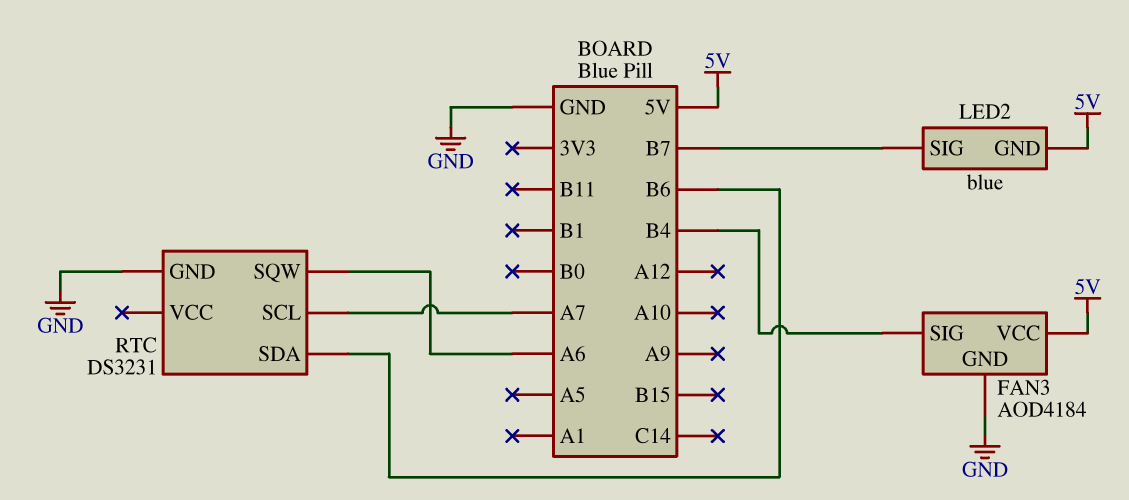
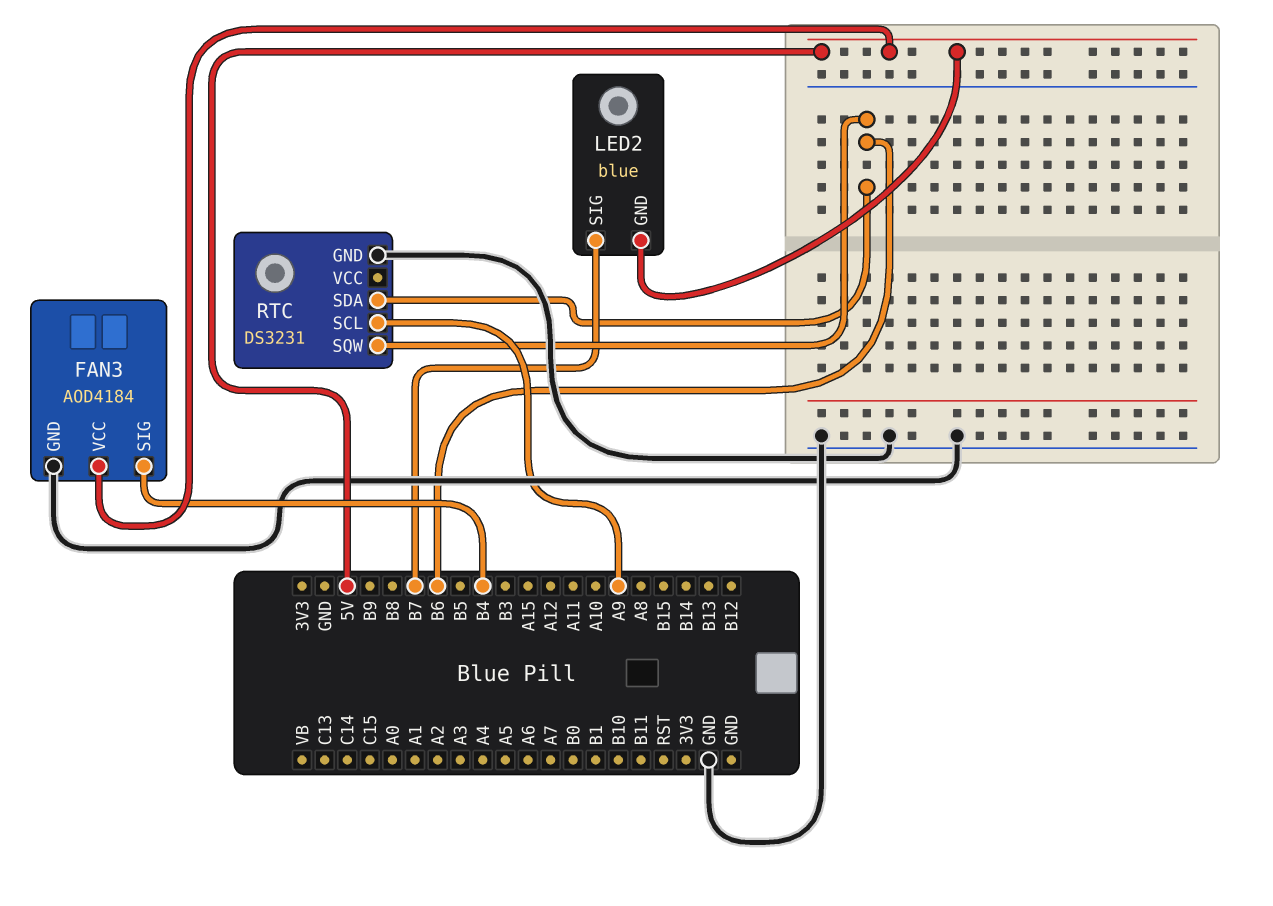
RTC pin SCL: A7 -> A9
RTC pin SQW: A6 -> B6

